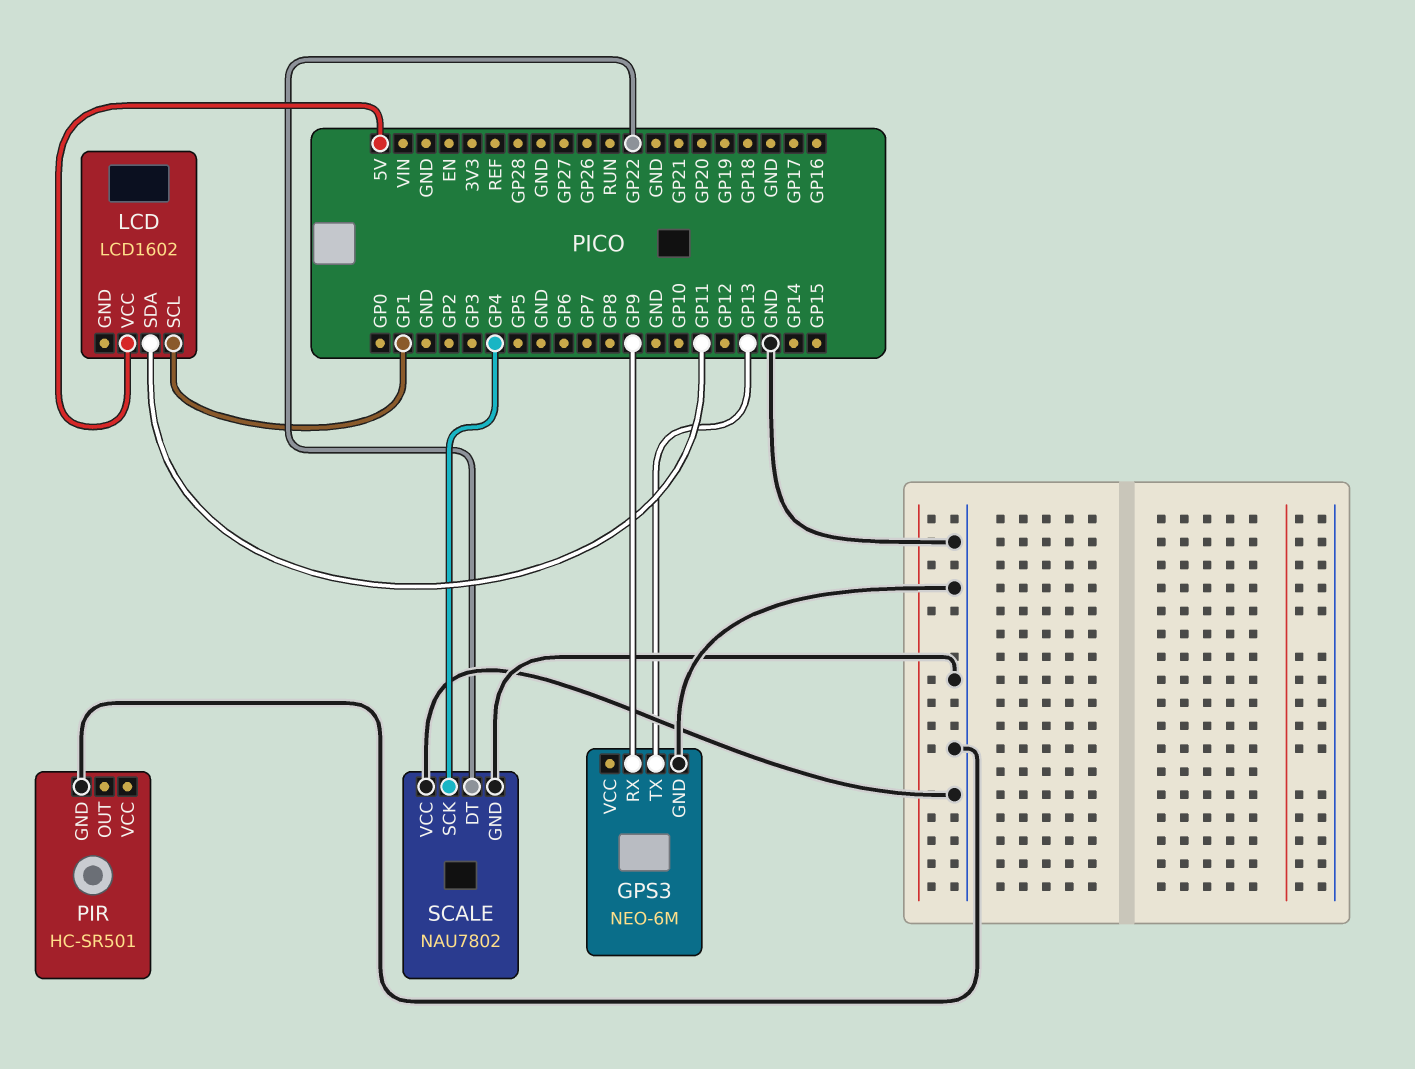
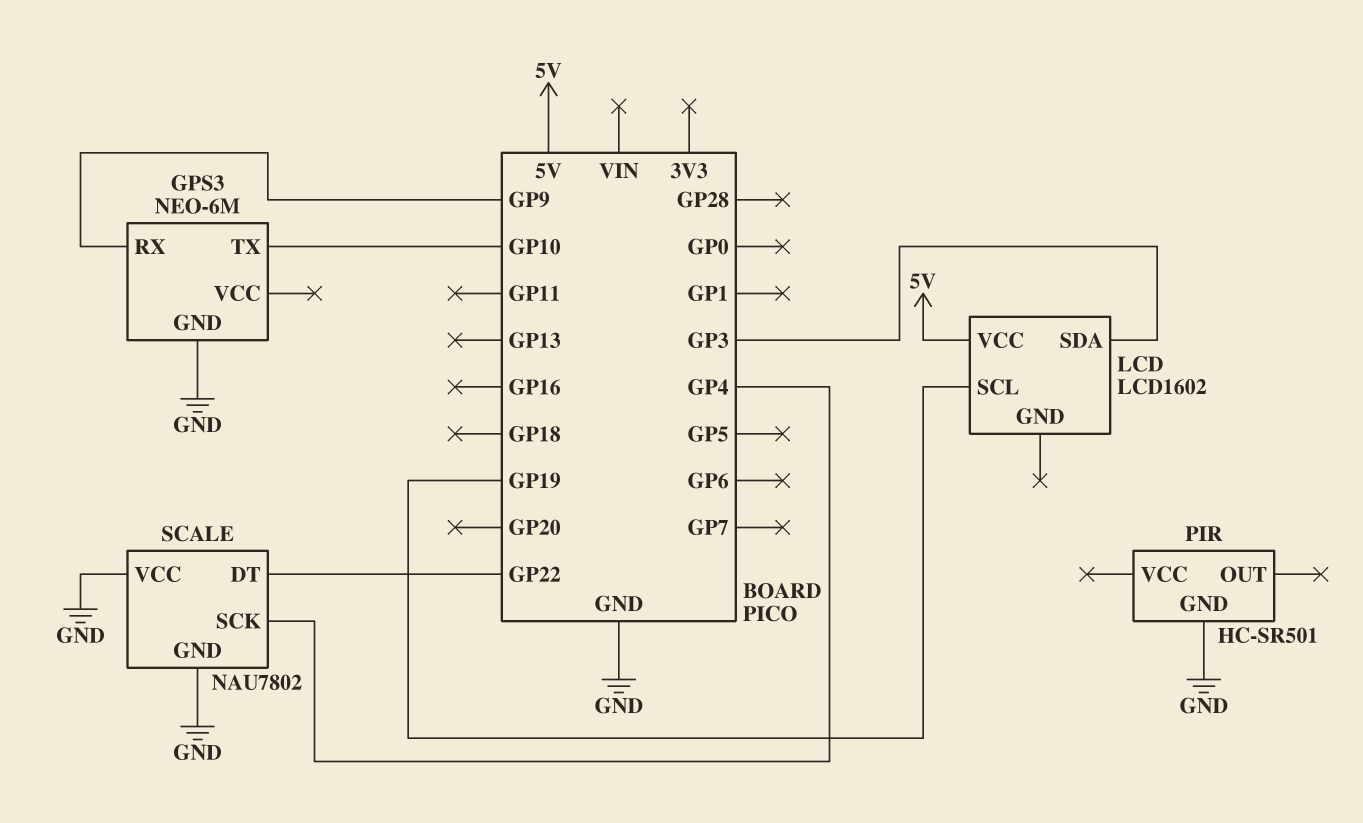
GPS3 pin TX: GP13 -> GP10
LCD pin SCL: GP1 -> GP19
LCD pin SDA: GP11 -> GP3

